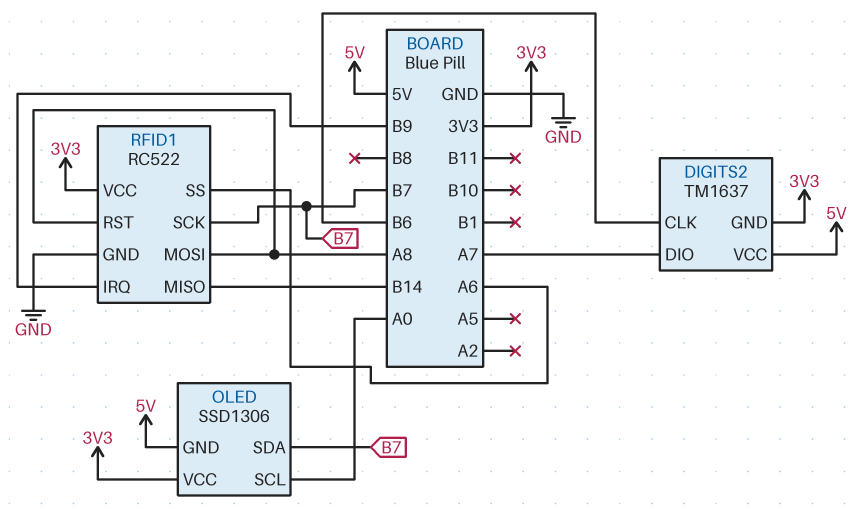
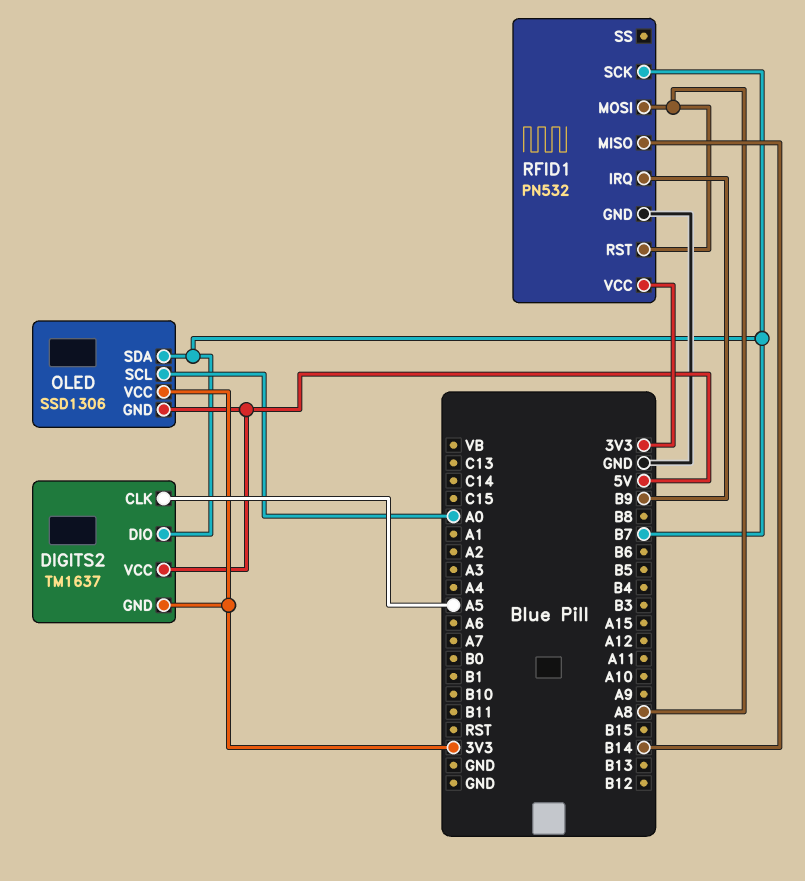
DIGITS2 pin CLK: B6 -> A5
DIGITS2 pin DIO: A7 -> B7
RFID1: RC522 -> PN532
RFID1 pin SS: A6 -> none

